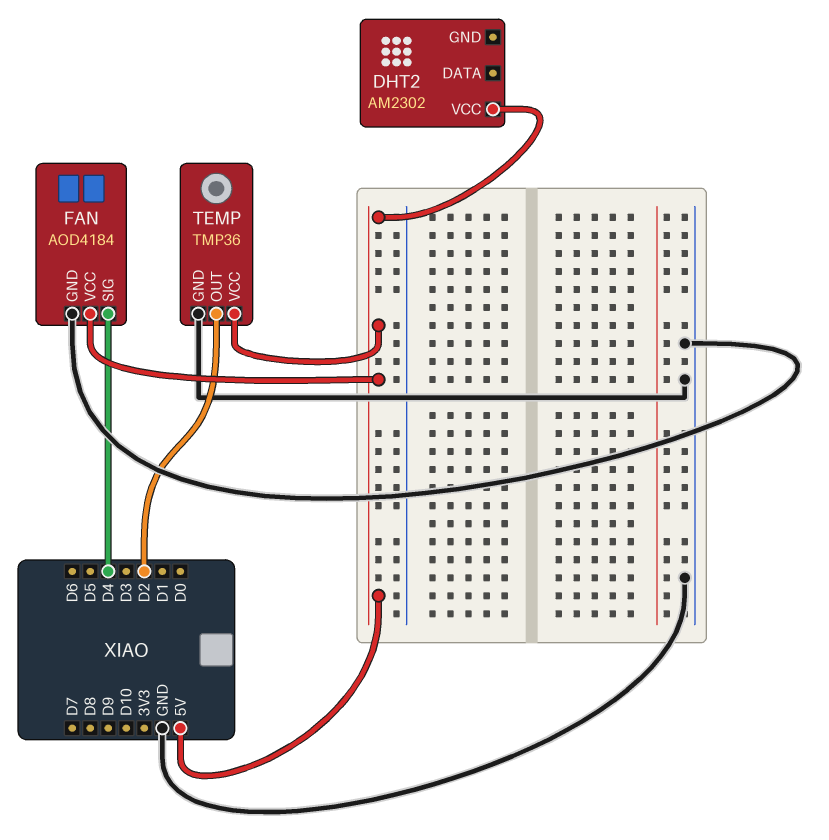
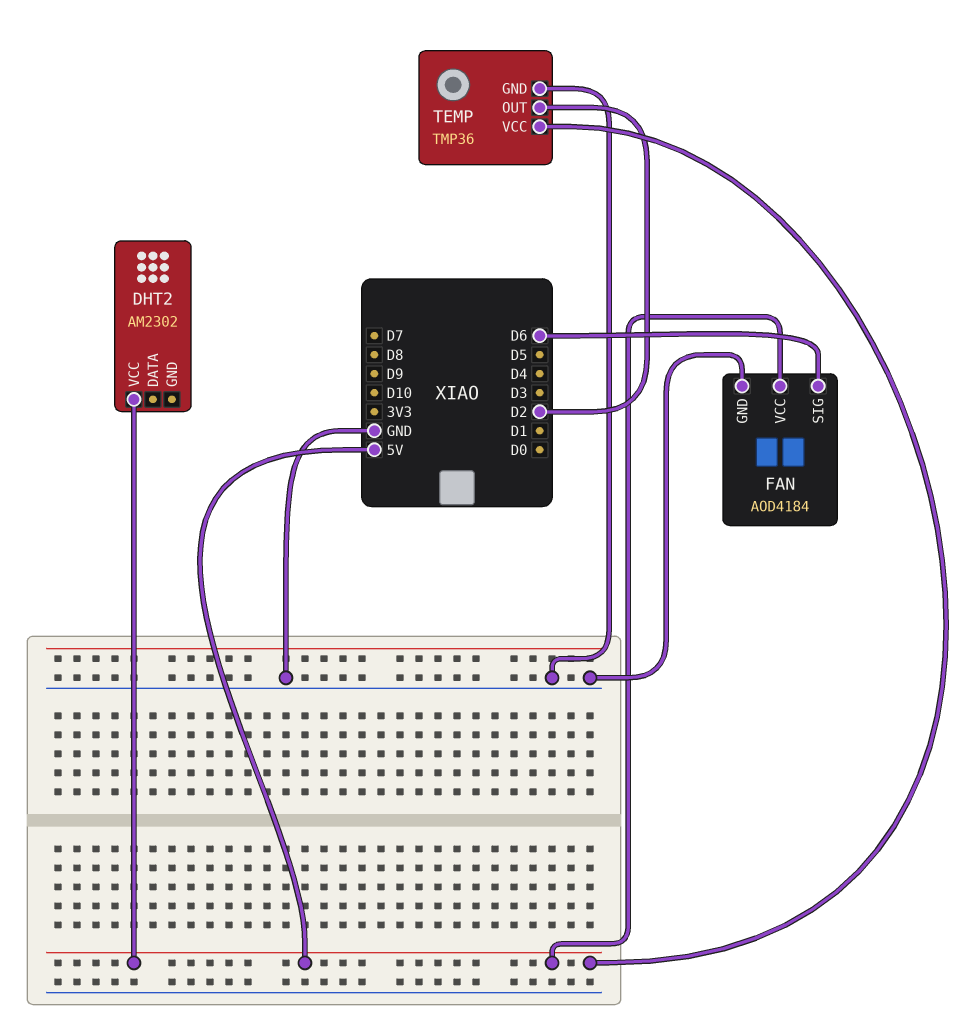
FAN pin SIG: D4 -> D6

